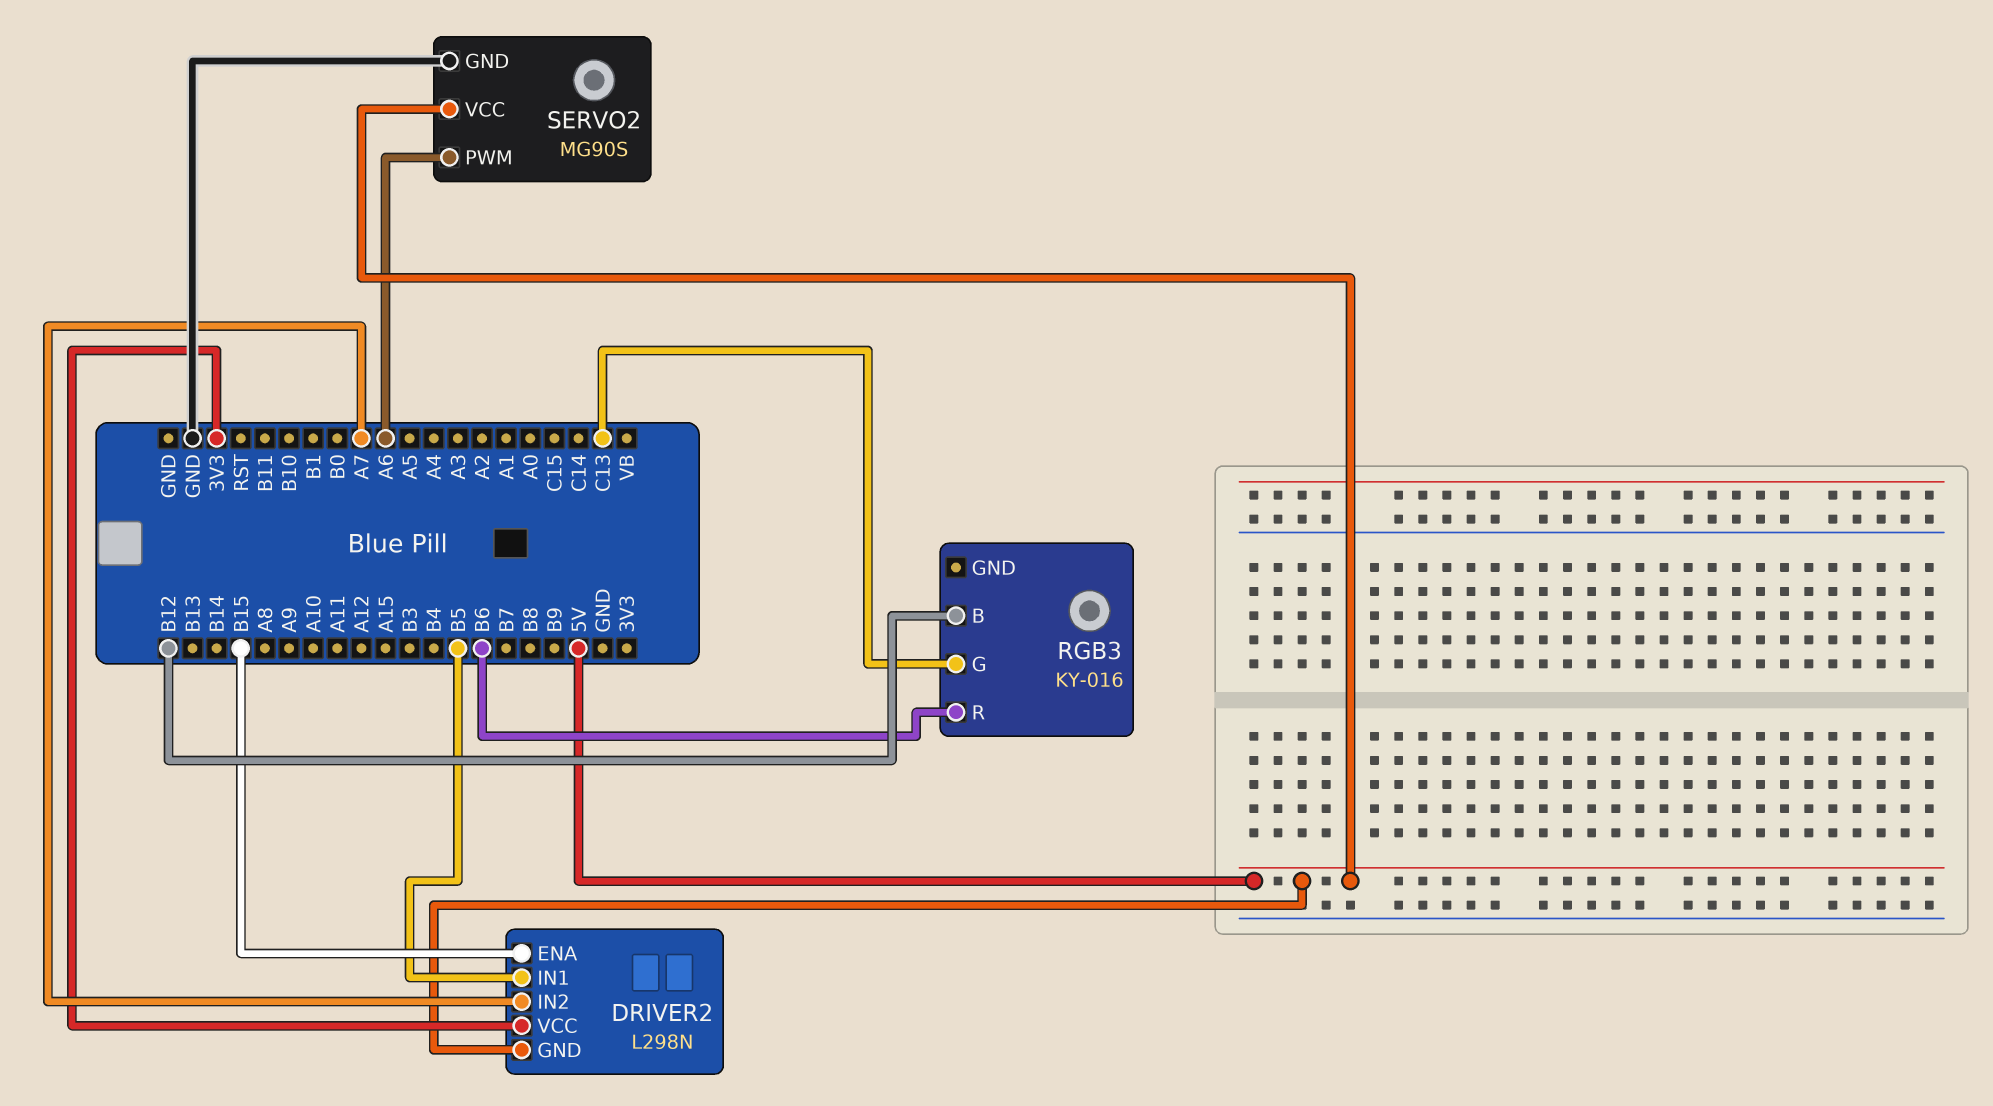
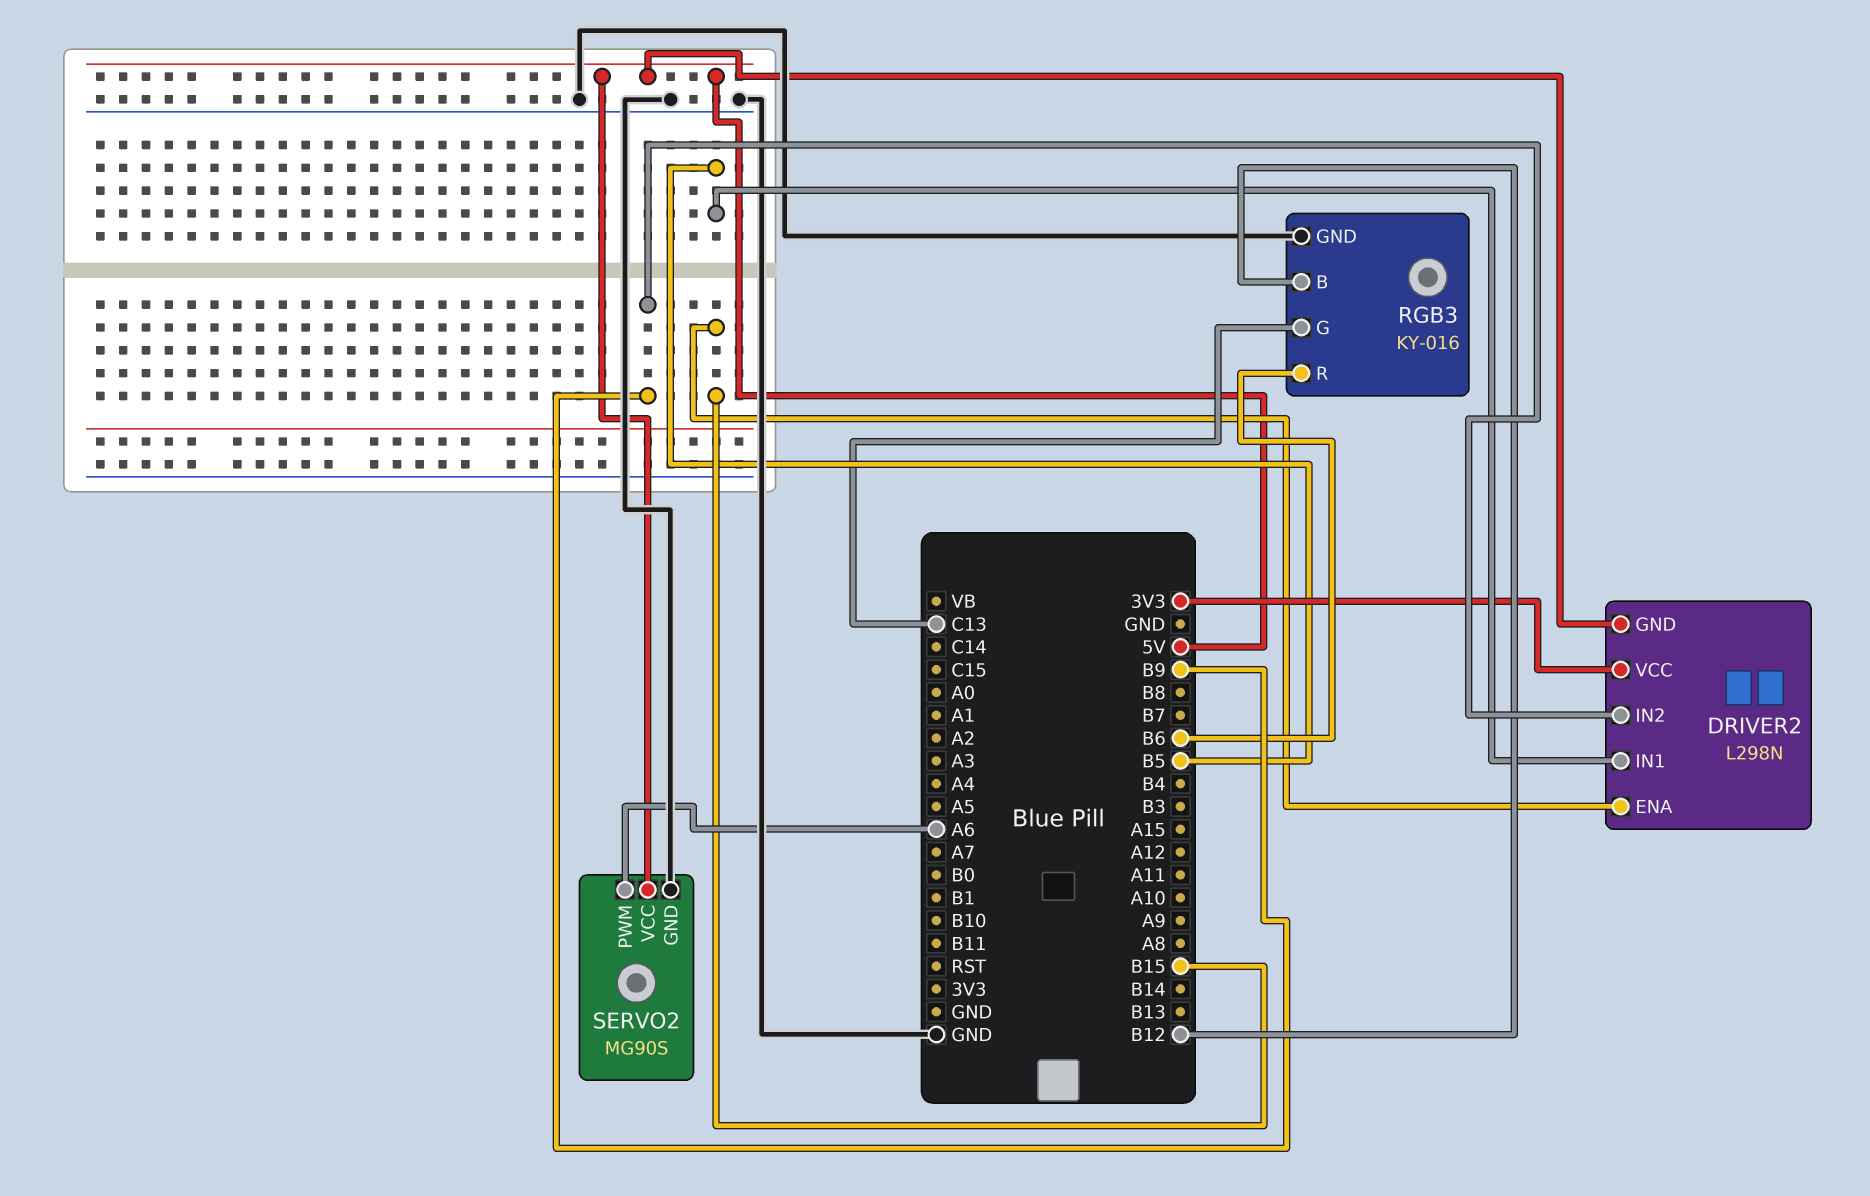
DRIVER2 pin IN2: A7 -> B9
RGB3 pin GND: none -> GND

